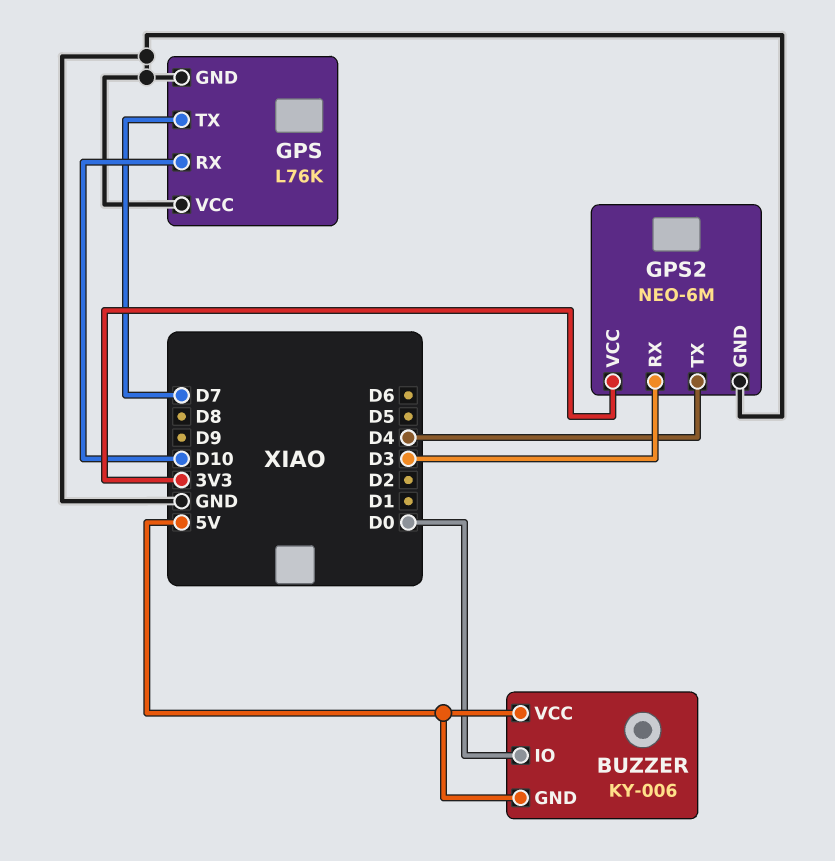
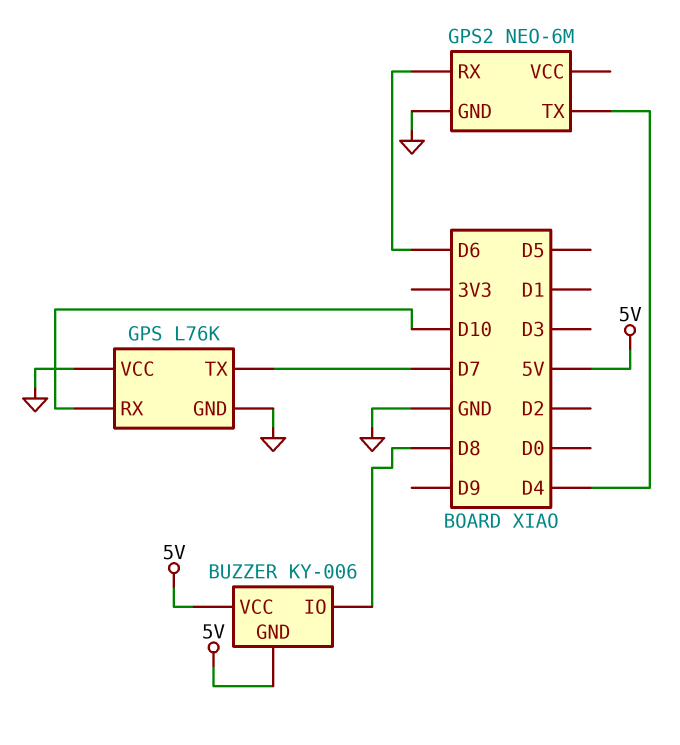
BUZZER pin IO: D0 -> D8
GPS2 pin RX: D3 -> D6
GPS2 pin VCC: 3V3 -> none

